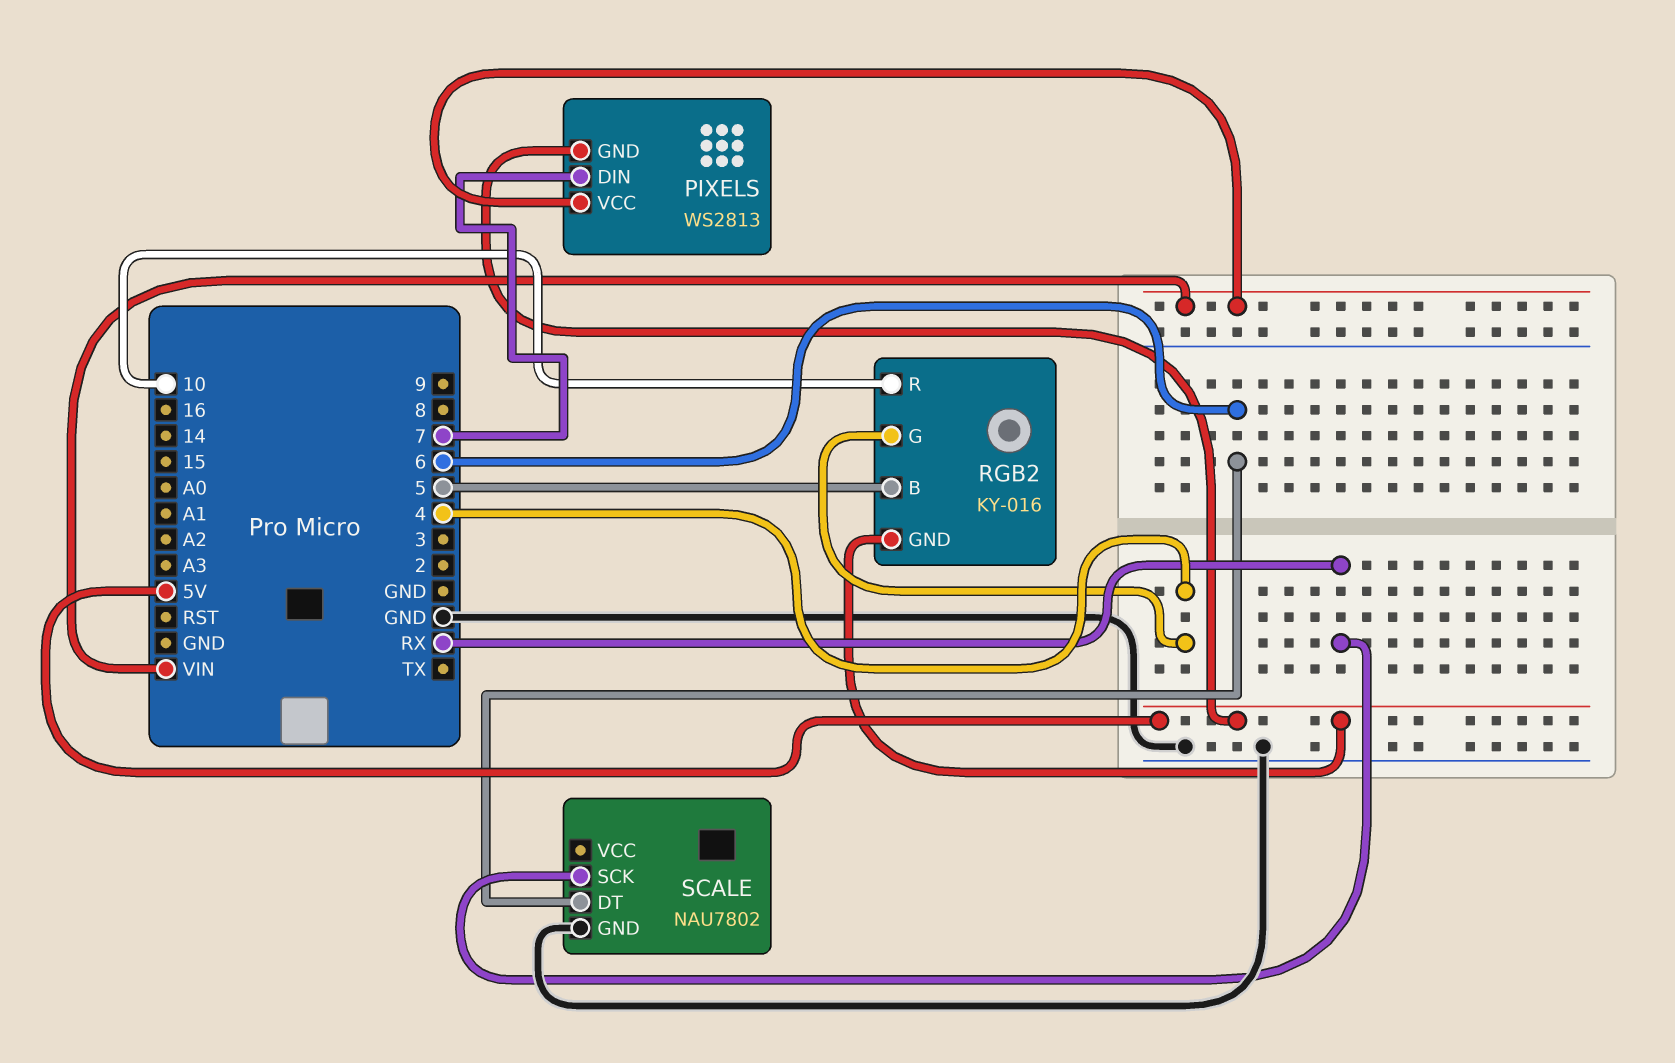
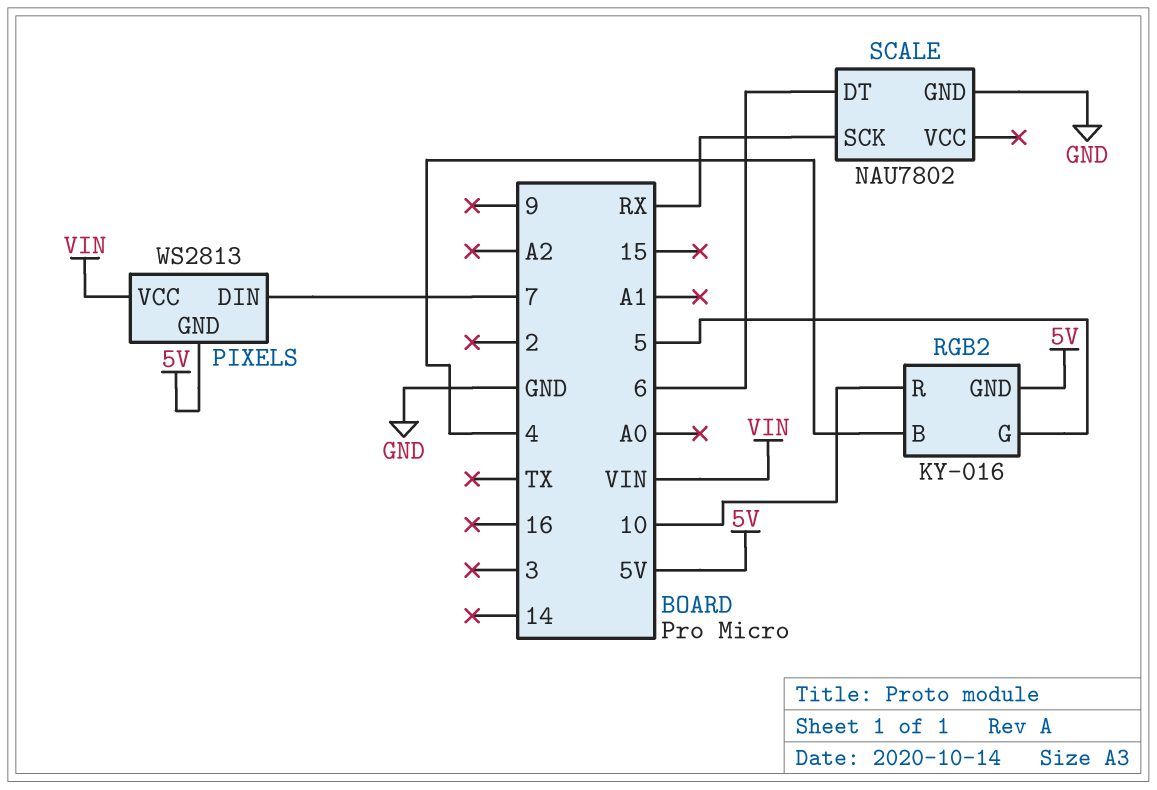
RGB2 pin B: 5 -> 4
RGB2 pin G: 4 -> 5

